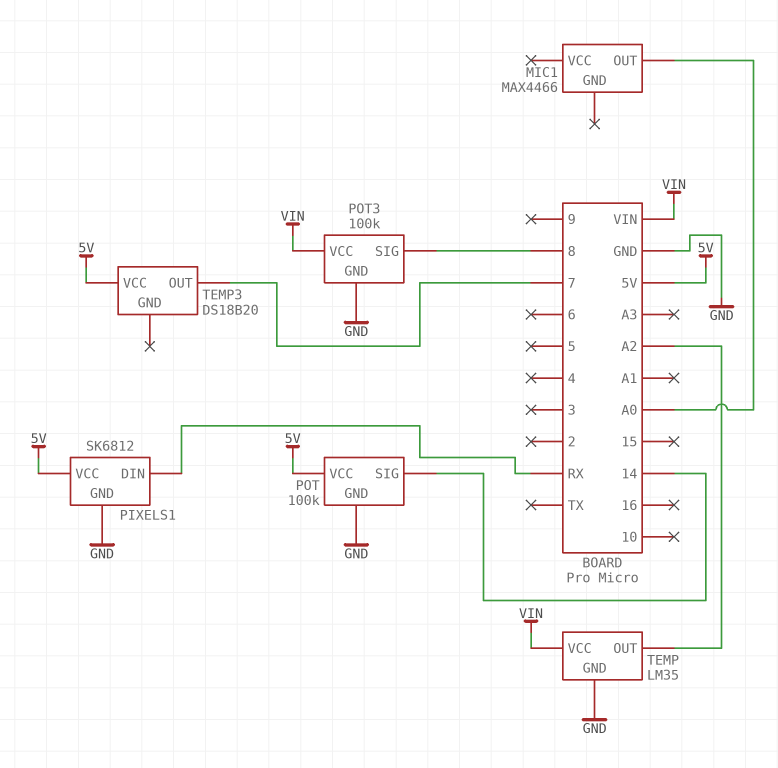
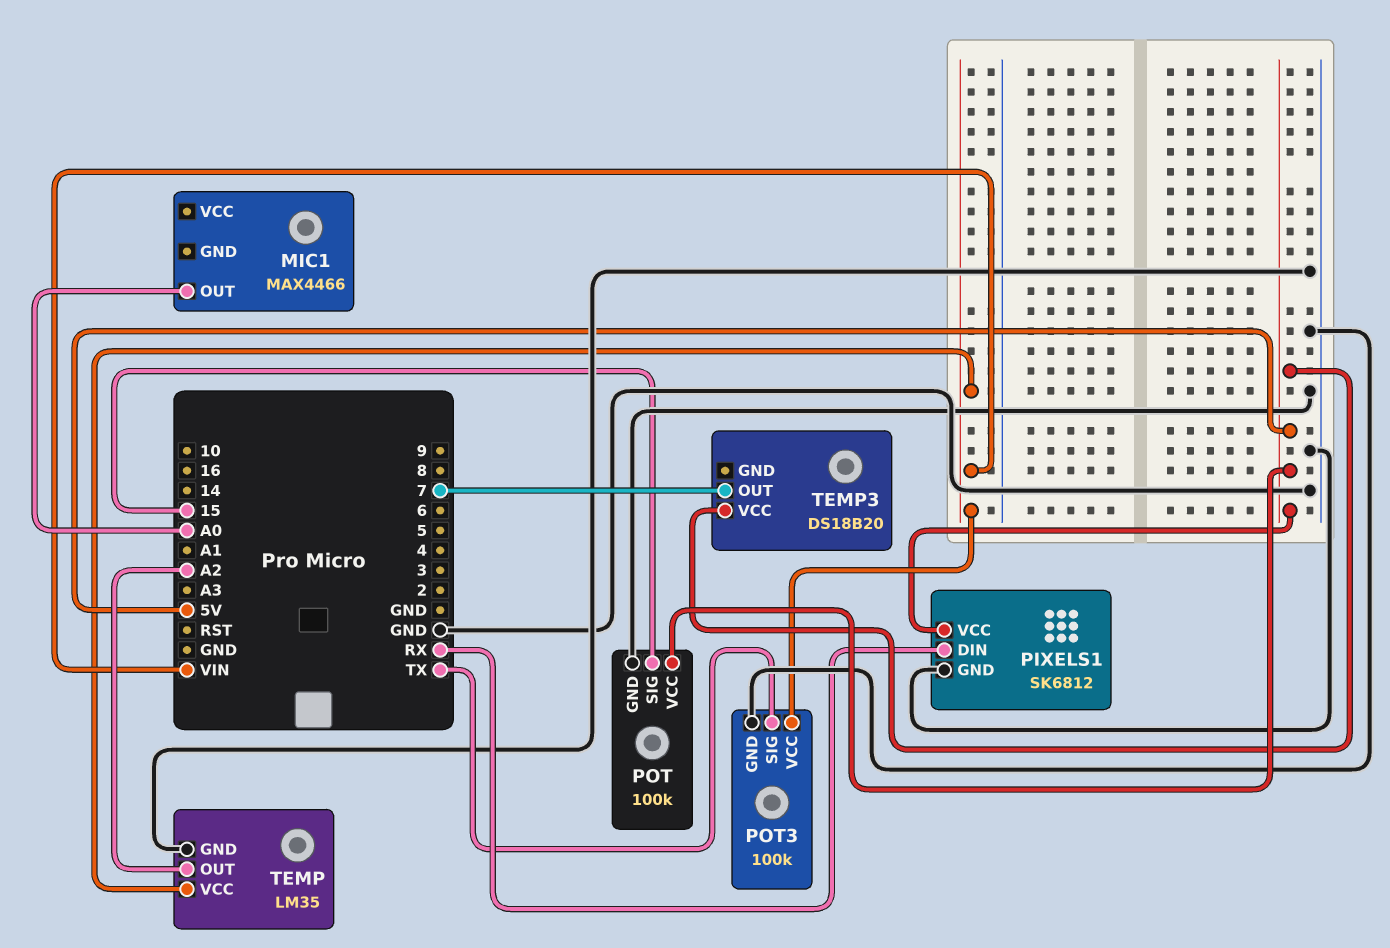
POT pin SIG: 14 -> 15
POT3 pin SIG: 8 -> TX

